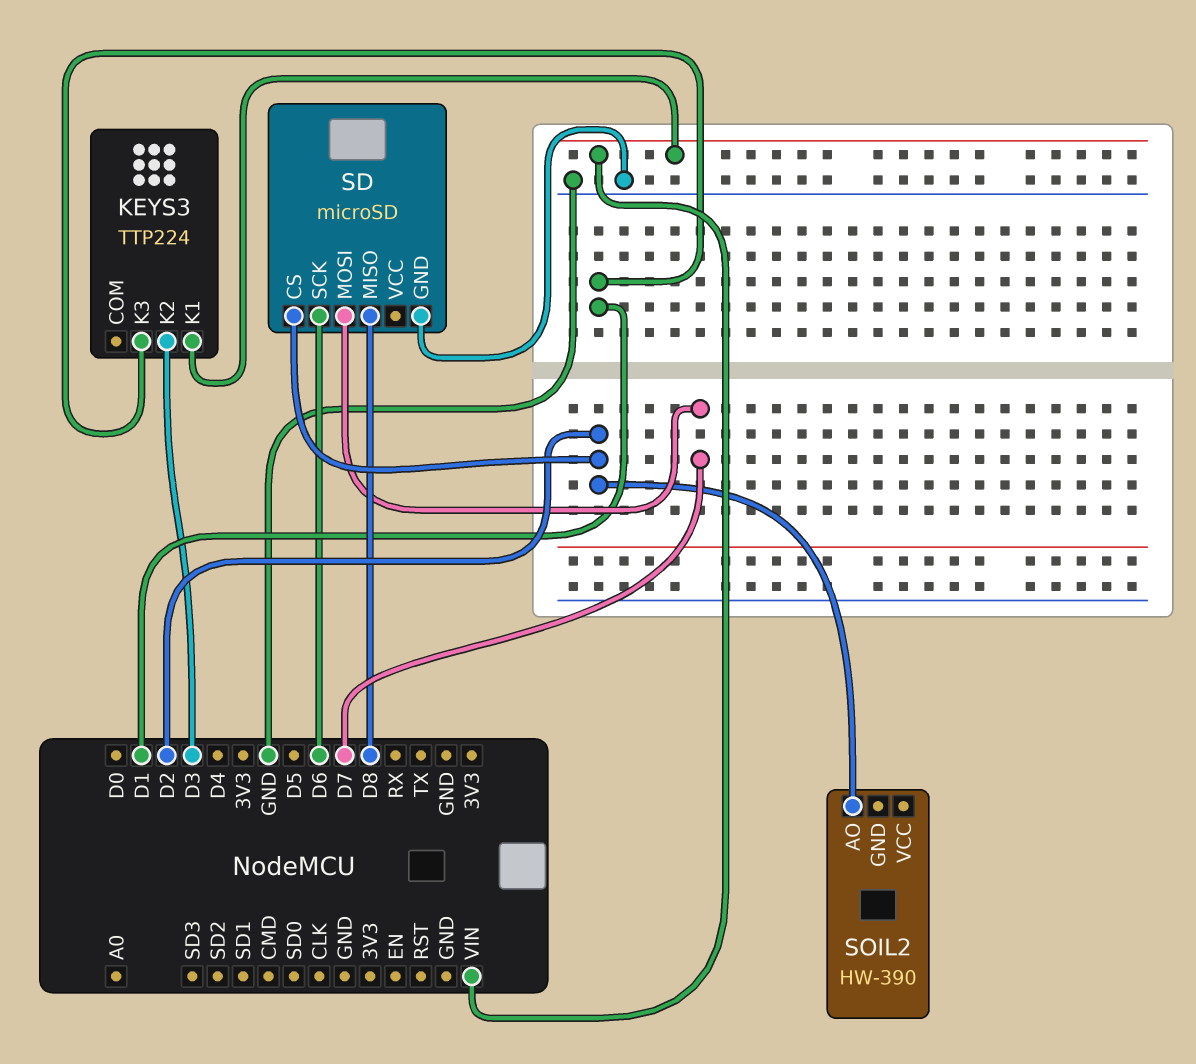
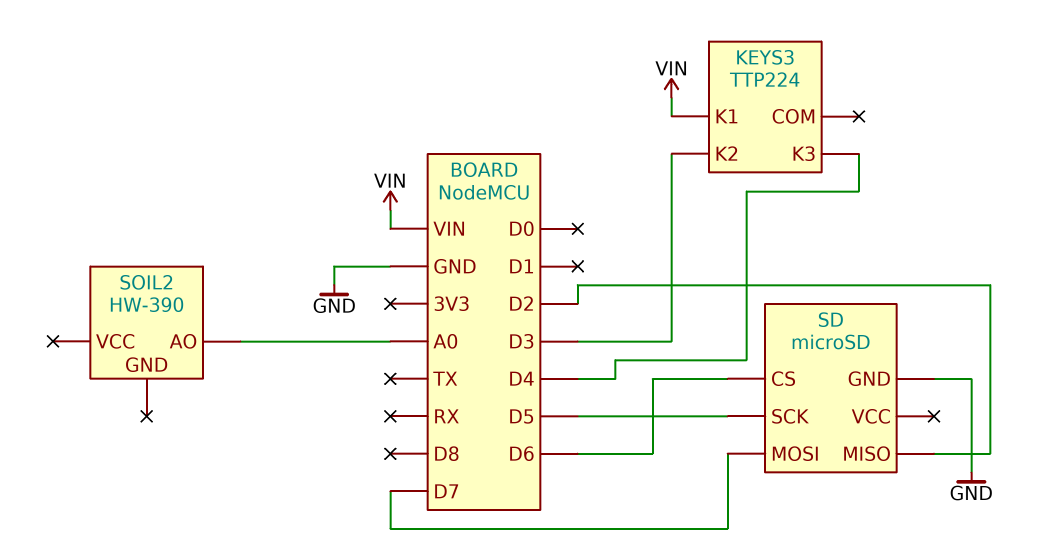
KEYS3 pin K3: D1 -> D4
SD pin CS: D2 -> D6
SD pin MISO: D8 -> D2
SD pin SCK: D6 -> D5
SOIL2 pin AO: D2 -> A0

